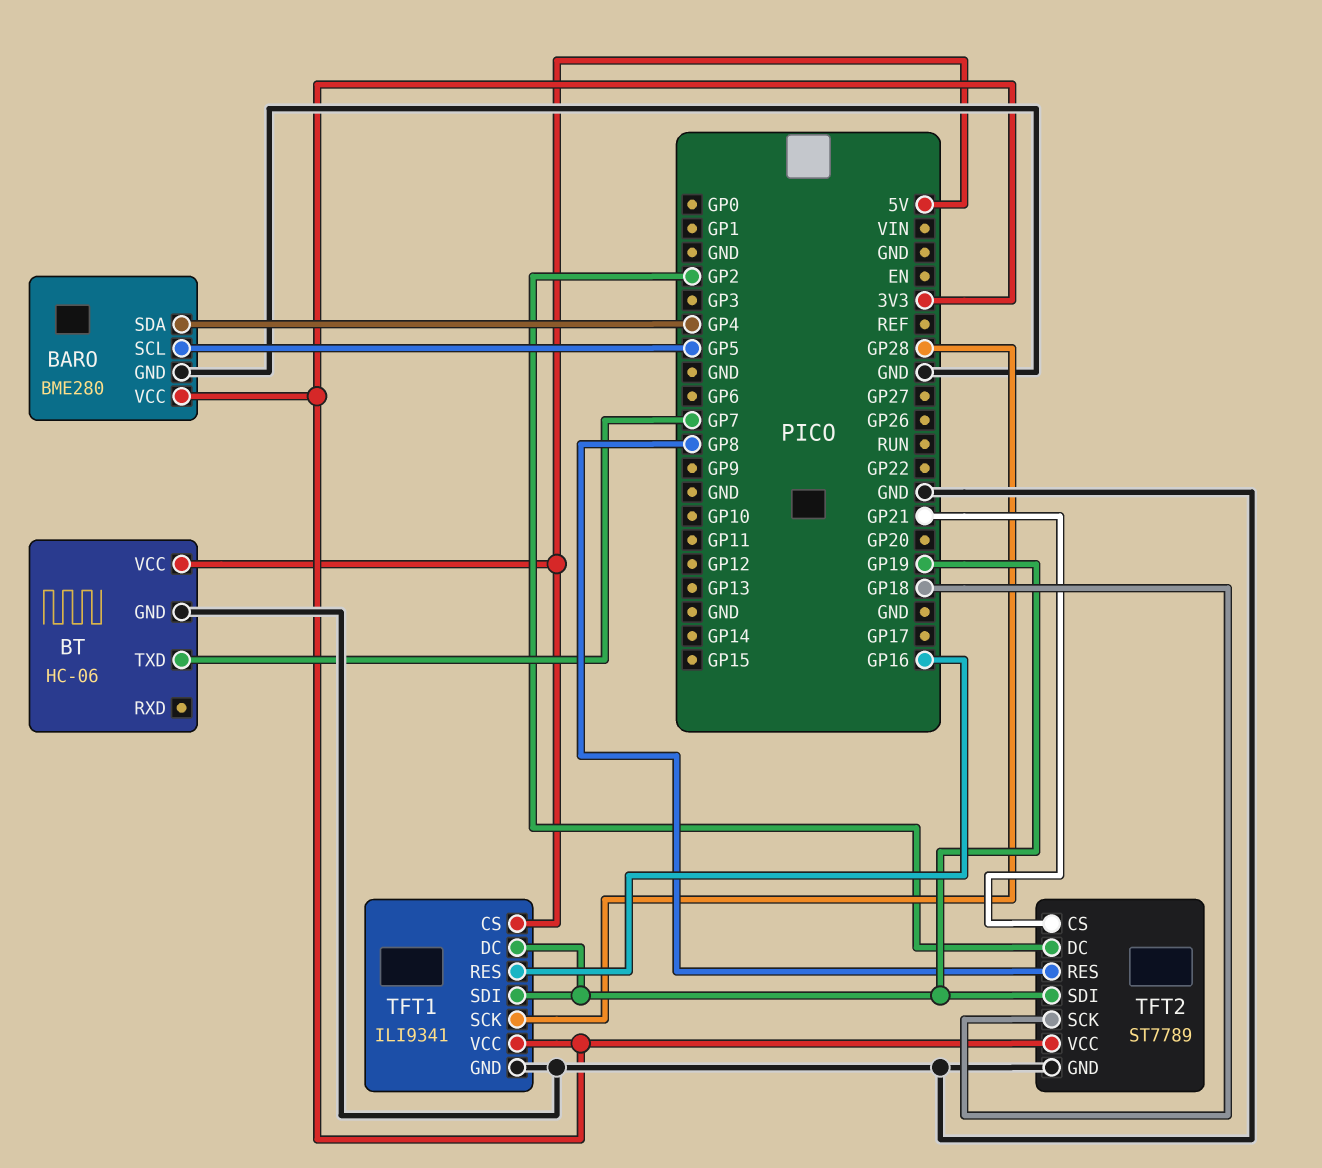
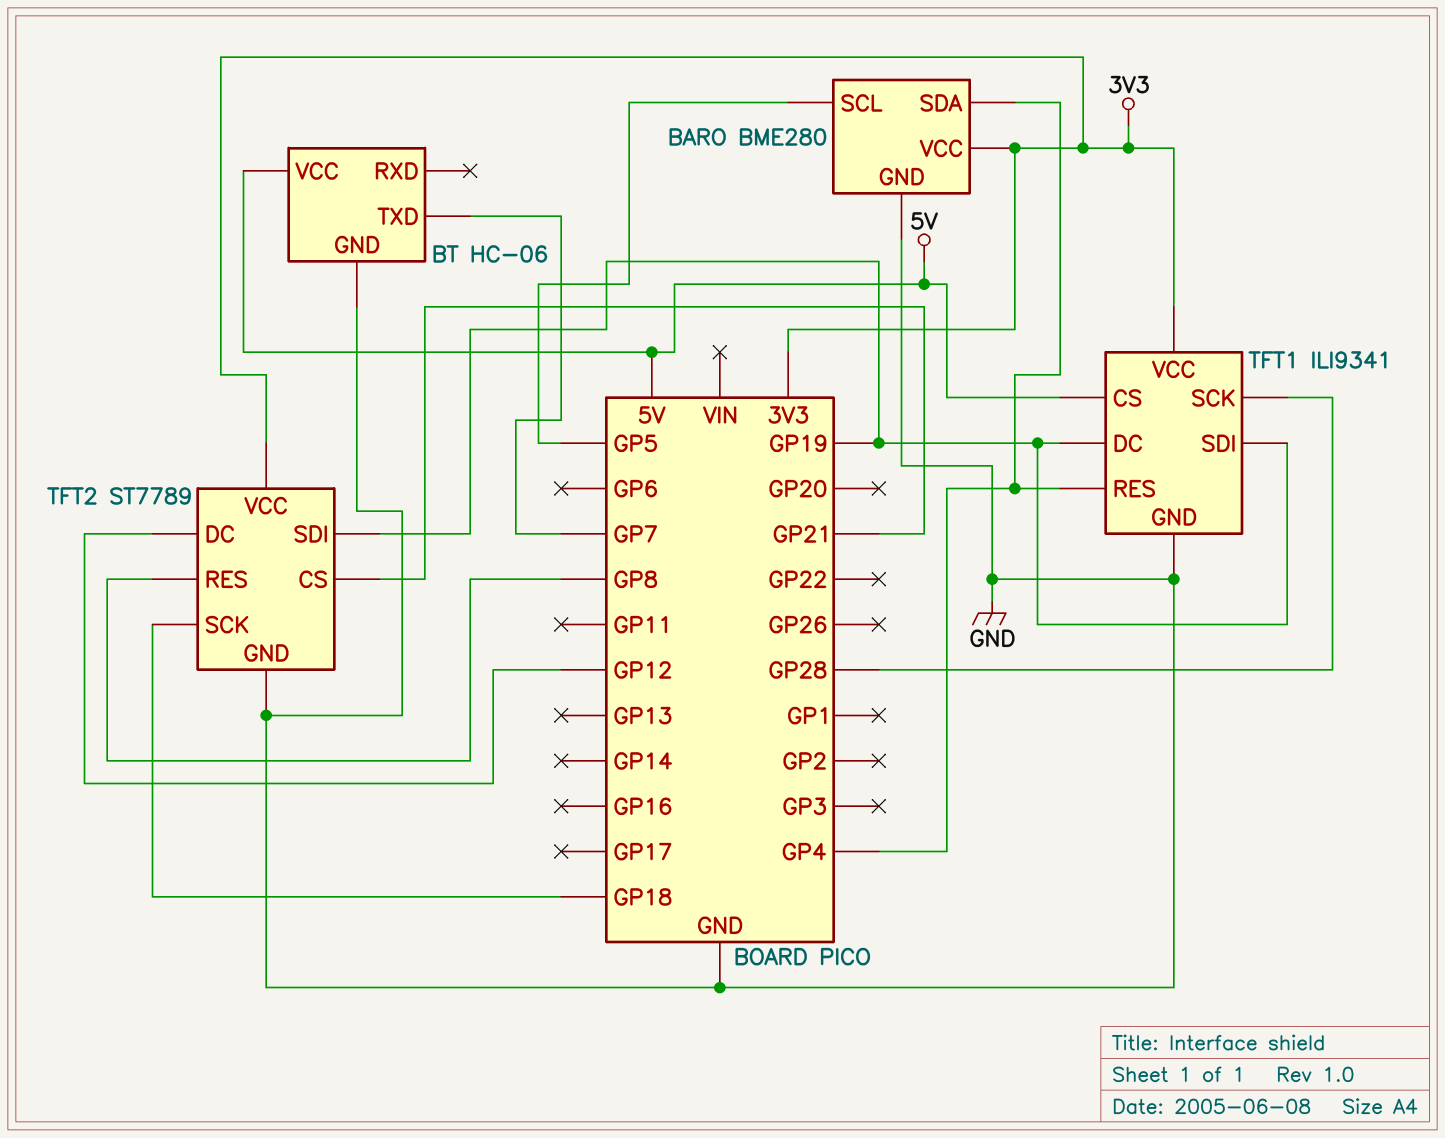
TFT1 pin RES: GP16 -> GP4
TFT2 pin DC: GP2 -> GP12

